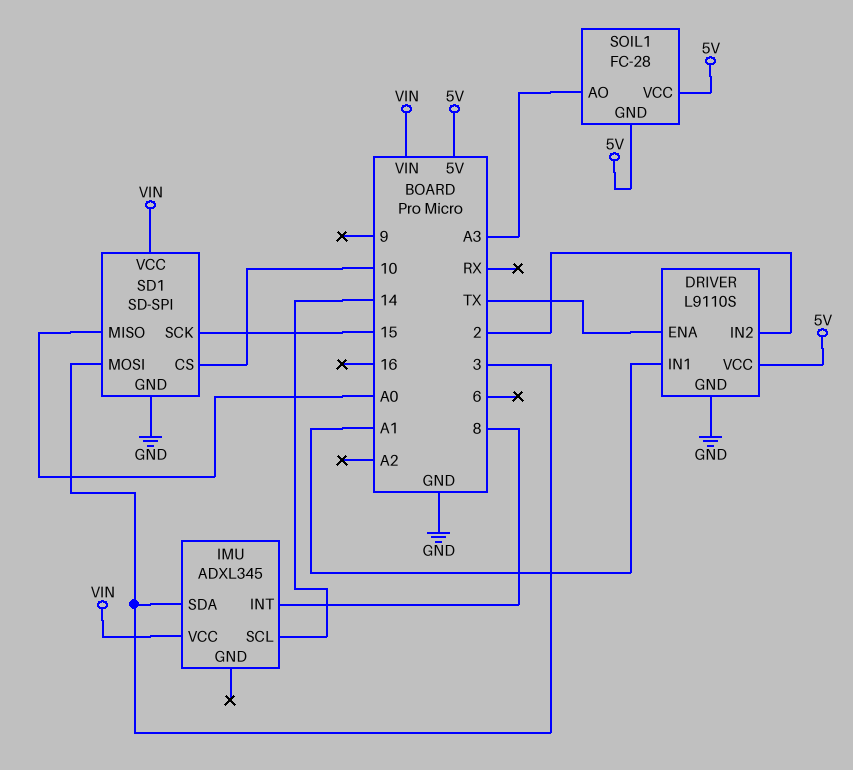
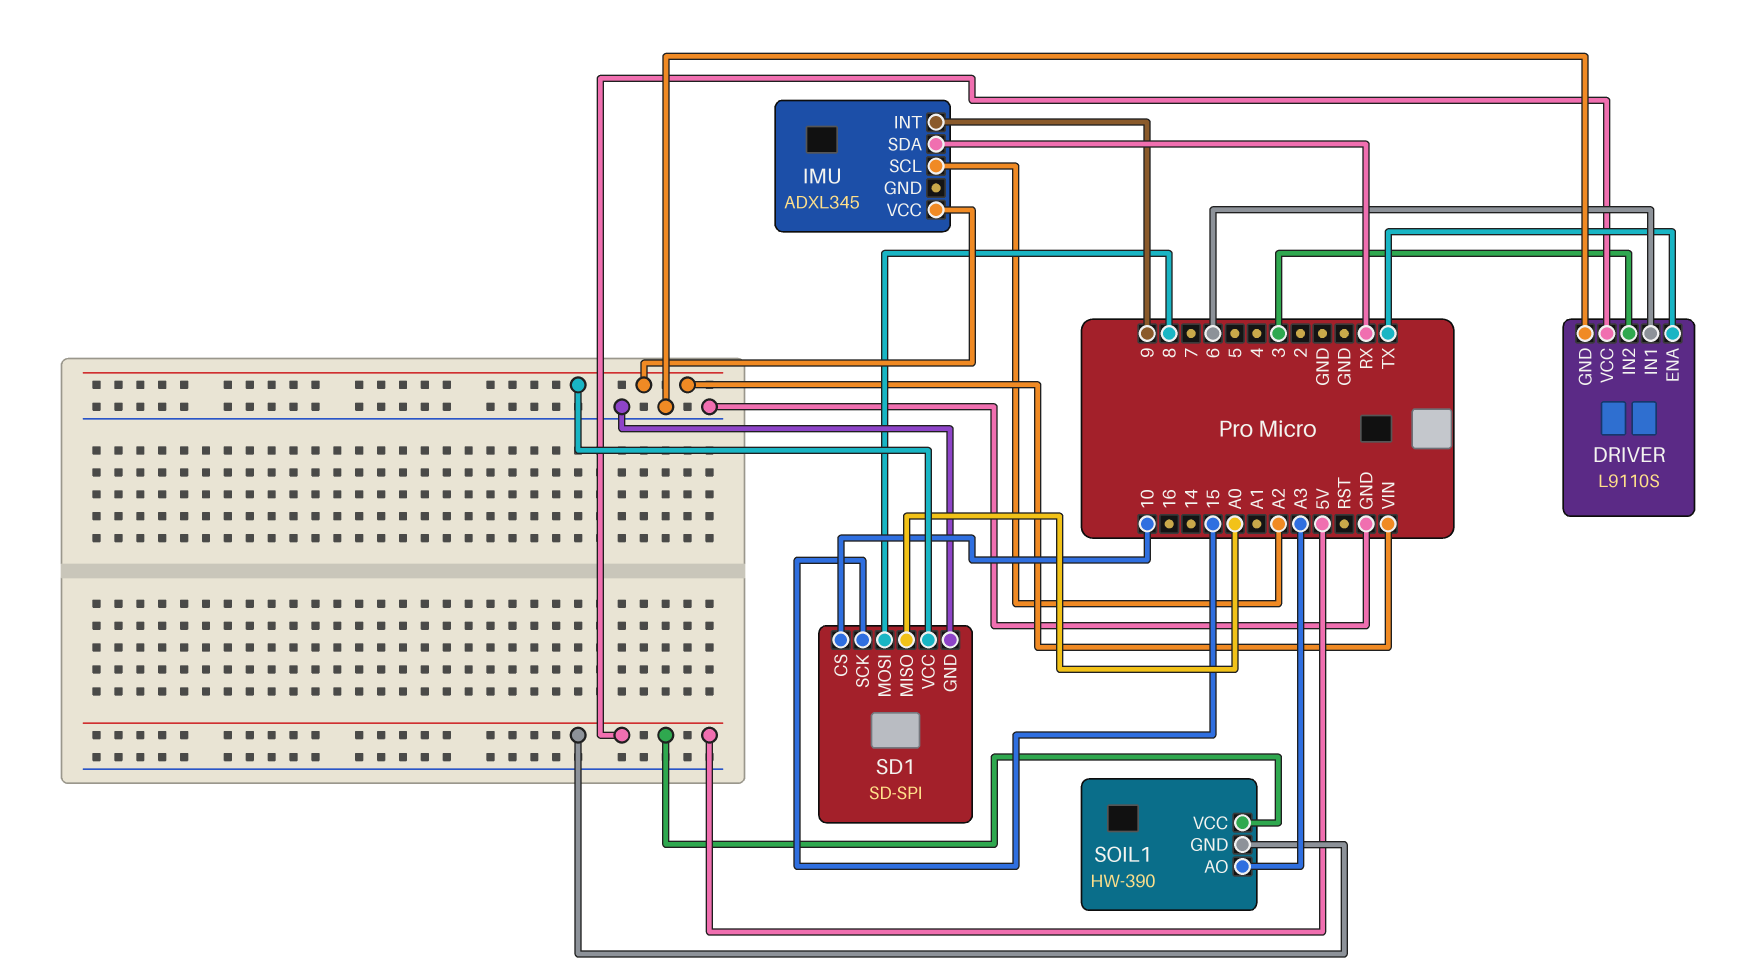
DRIVER pin IN1: A1 -> 6
DRIVER pin IN2: 2 -> 3
IMU pin INT: 8 -> 9
IMU pin SCL: 14 -> A2
IMU pin SDA: 3 -> RX
SD1 pin MOSI: 3 -> 8
SOIL1: FC-28 -> HW-390

